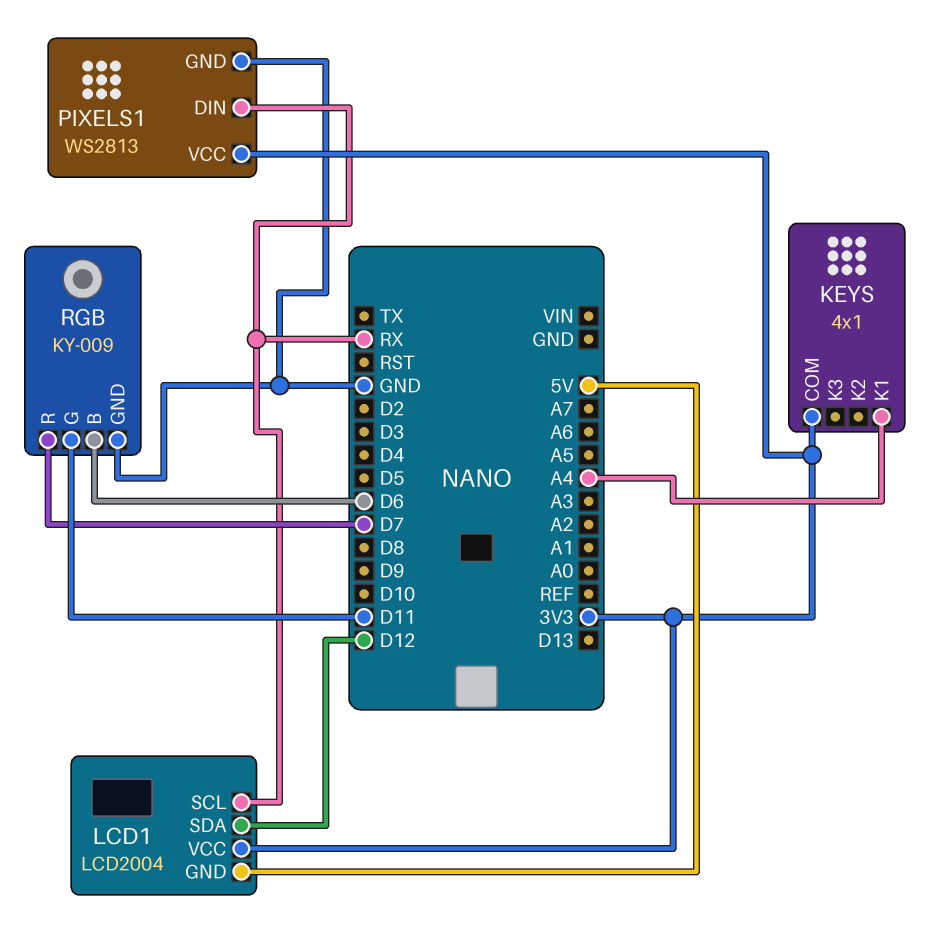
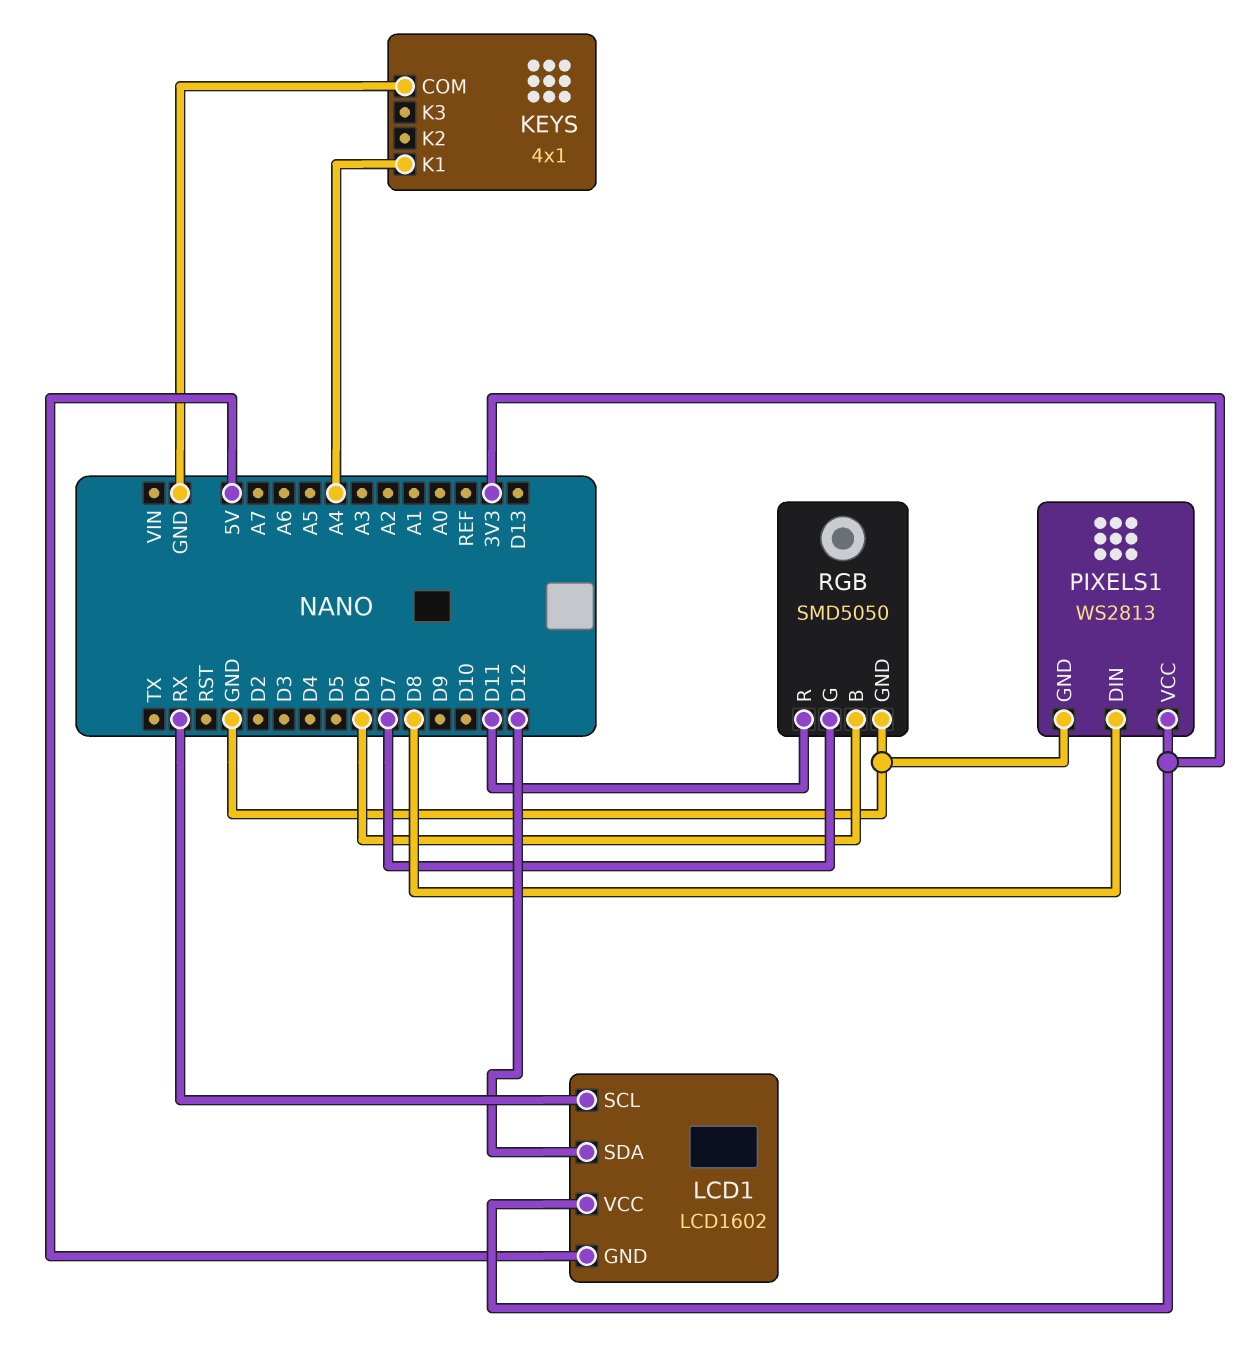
KEYS pin COM: 3V3 -> GND
LCD1: LCD2004 -> LCD1602
PIXELS1 pin DIN: RX -> D8
RGB: KY-009 -> SMD5050
RGB pin G: D11 -> D7
RGB pin R: D7 -> D11

